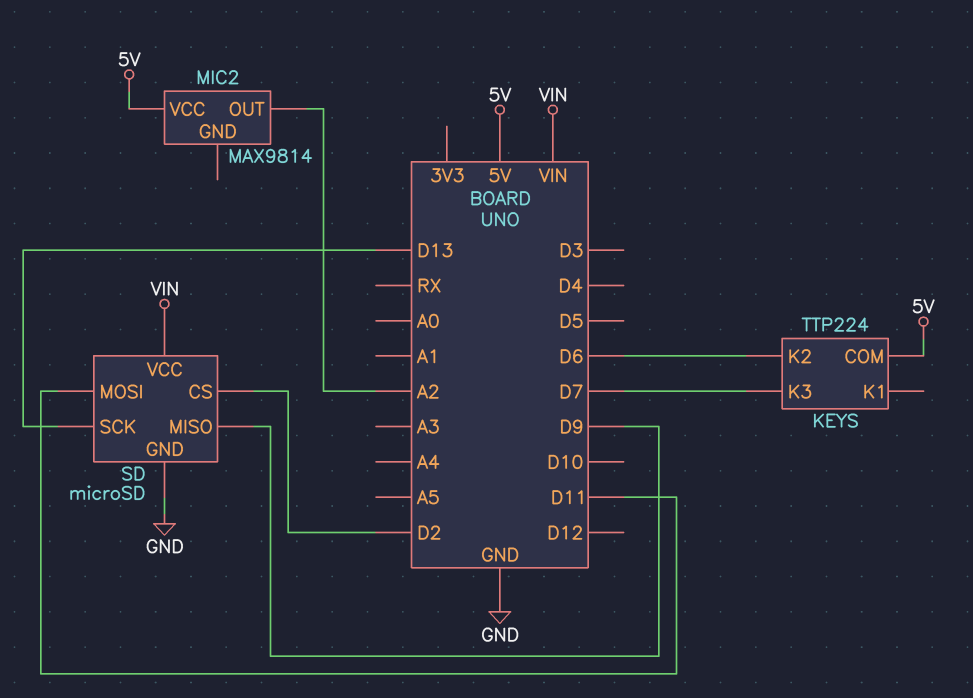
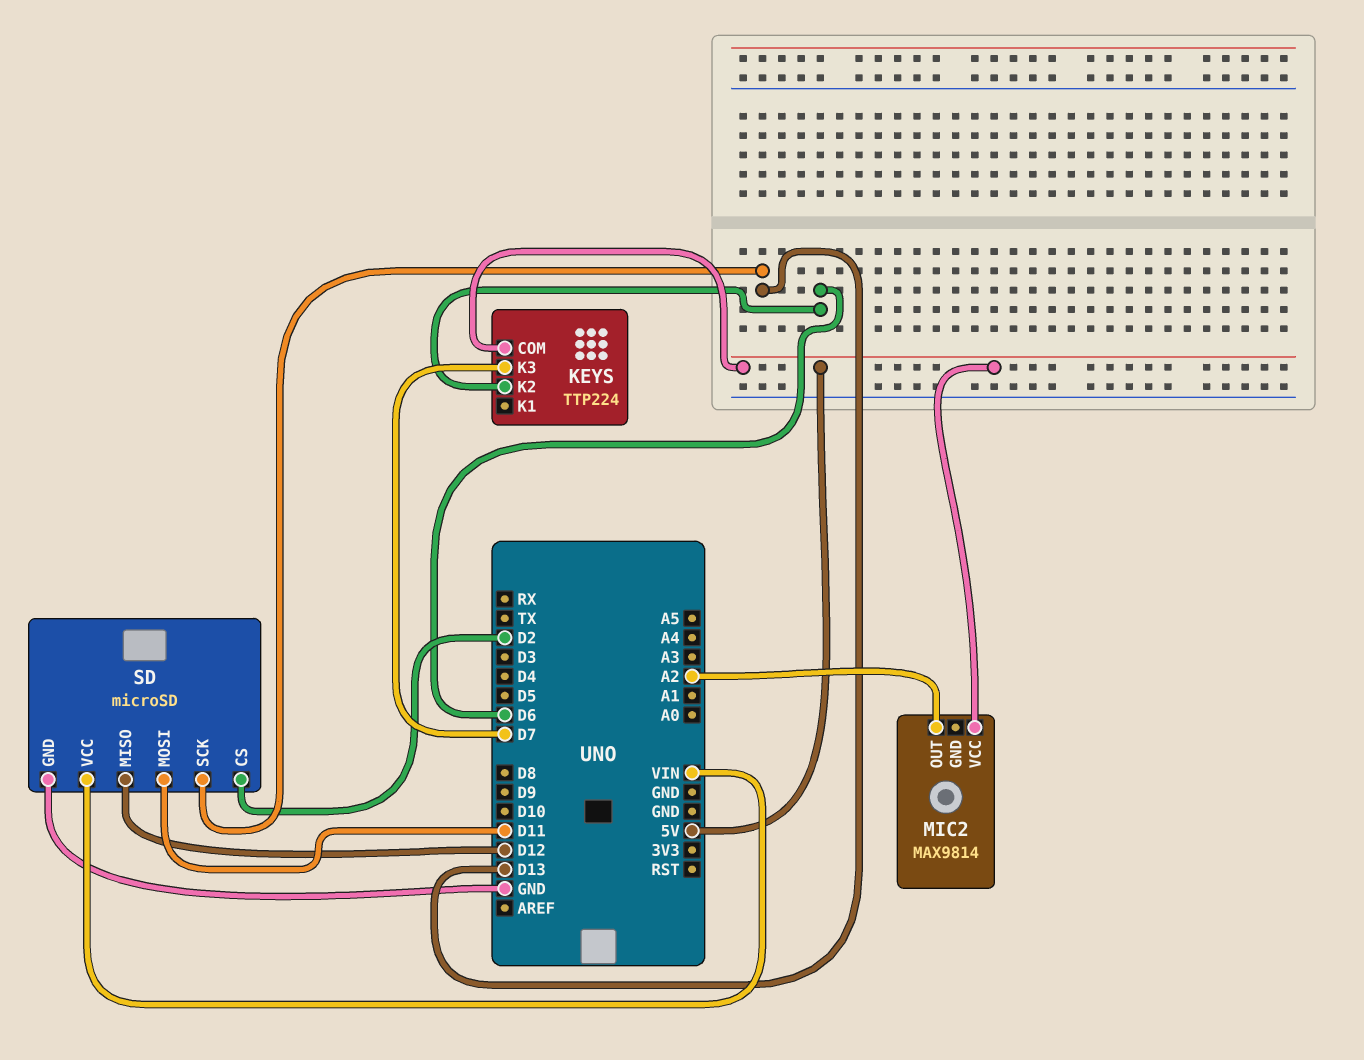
SD pin MISO: D9 -> D12

